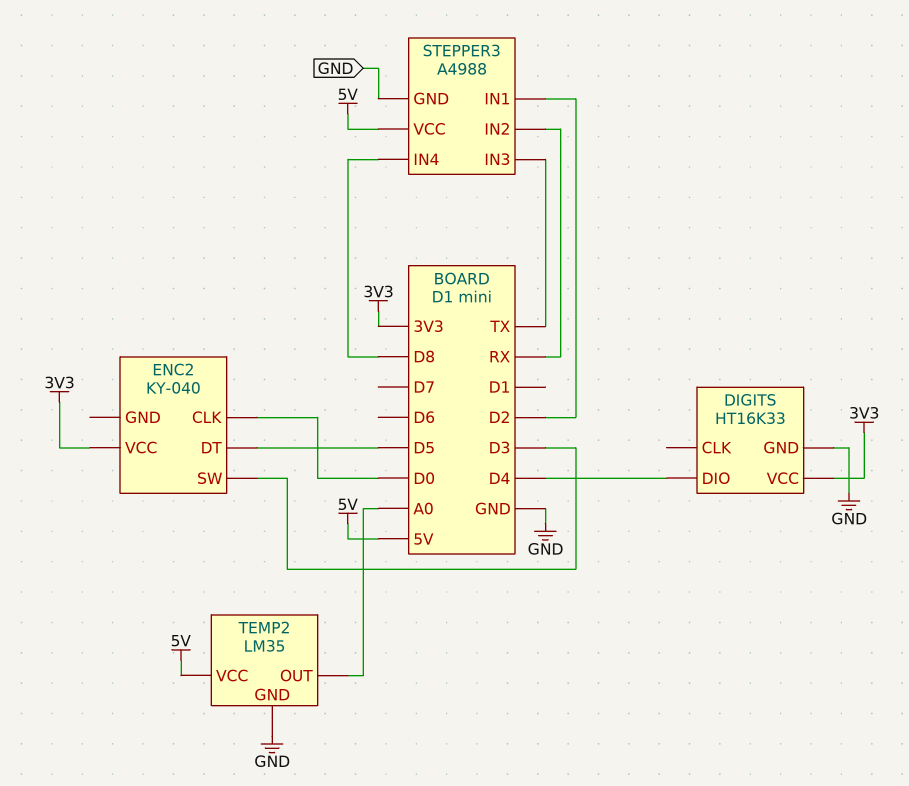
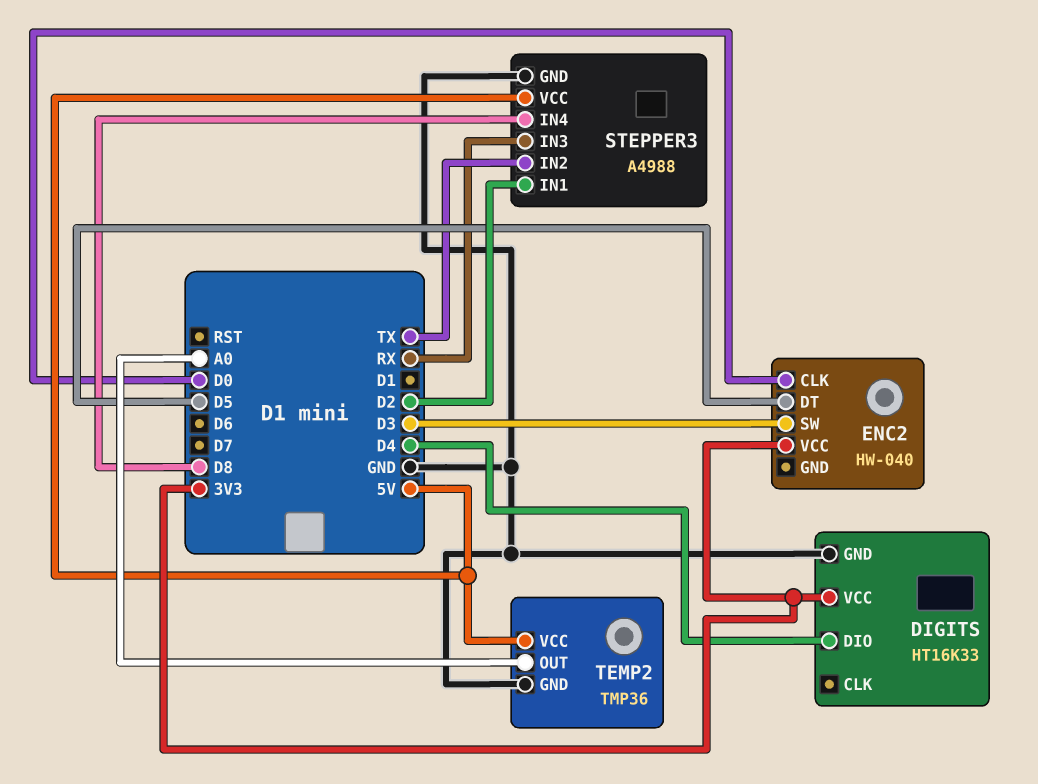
ENC2: KY-040 -> HW-040
STEPPER3 pin IN2: RX -> TX
STEPPER3 pin IN3: TX -> RX
TEMP2: LM35 -> TMP36

